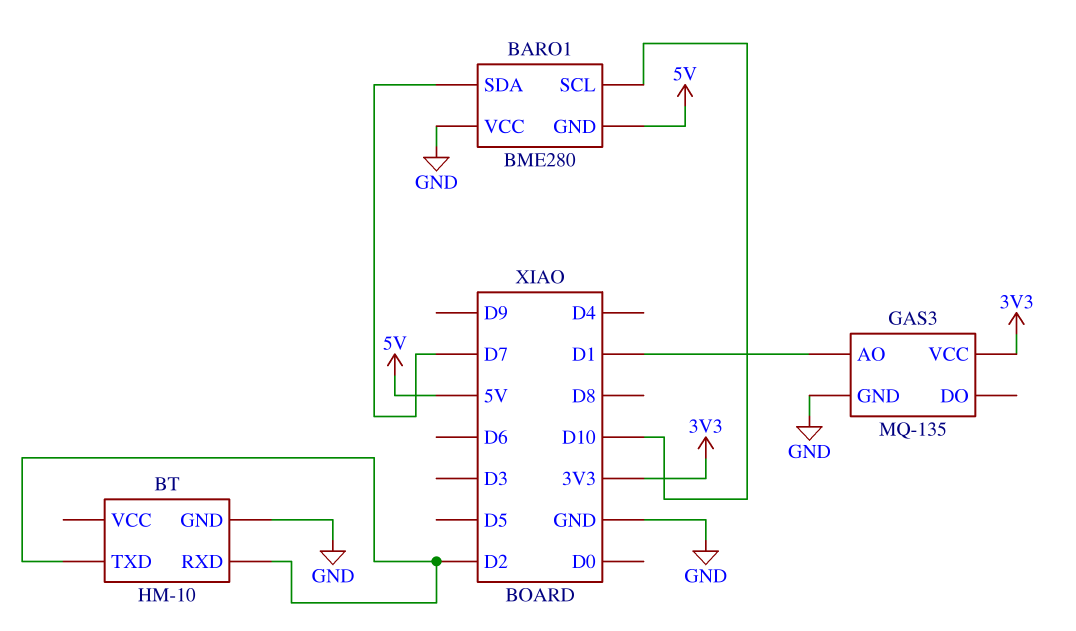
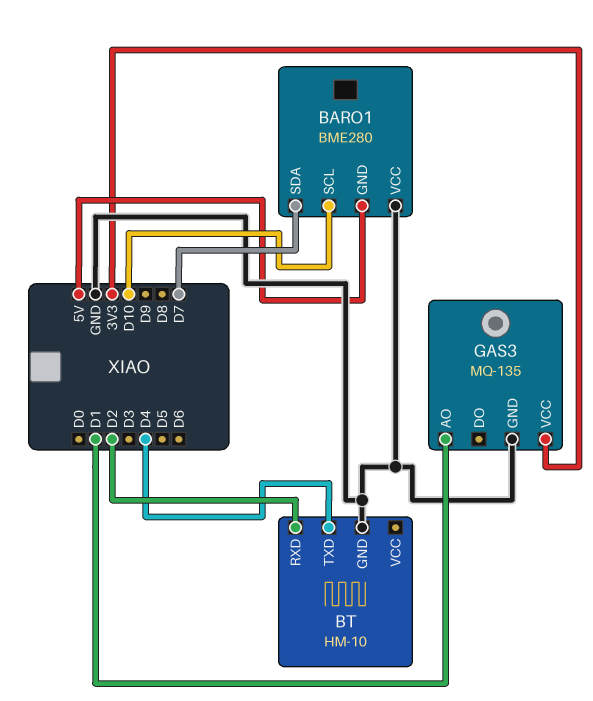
BT pin TXD: D2 -> D4

